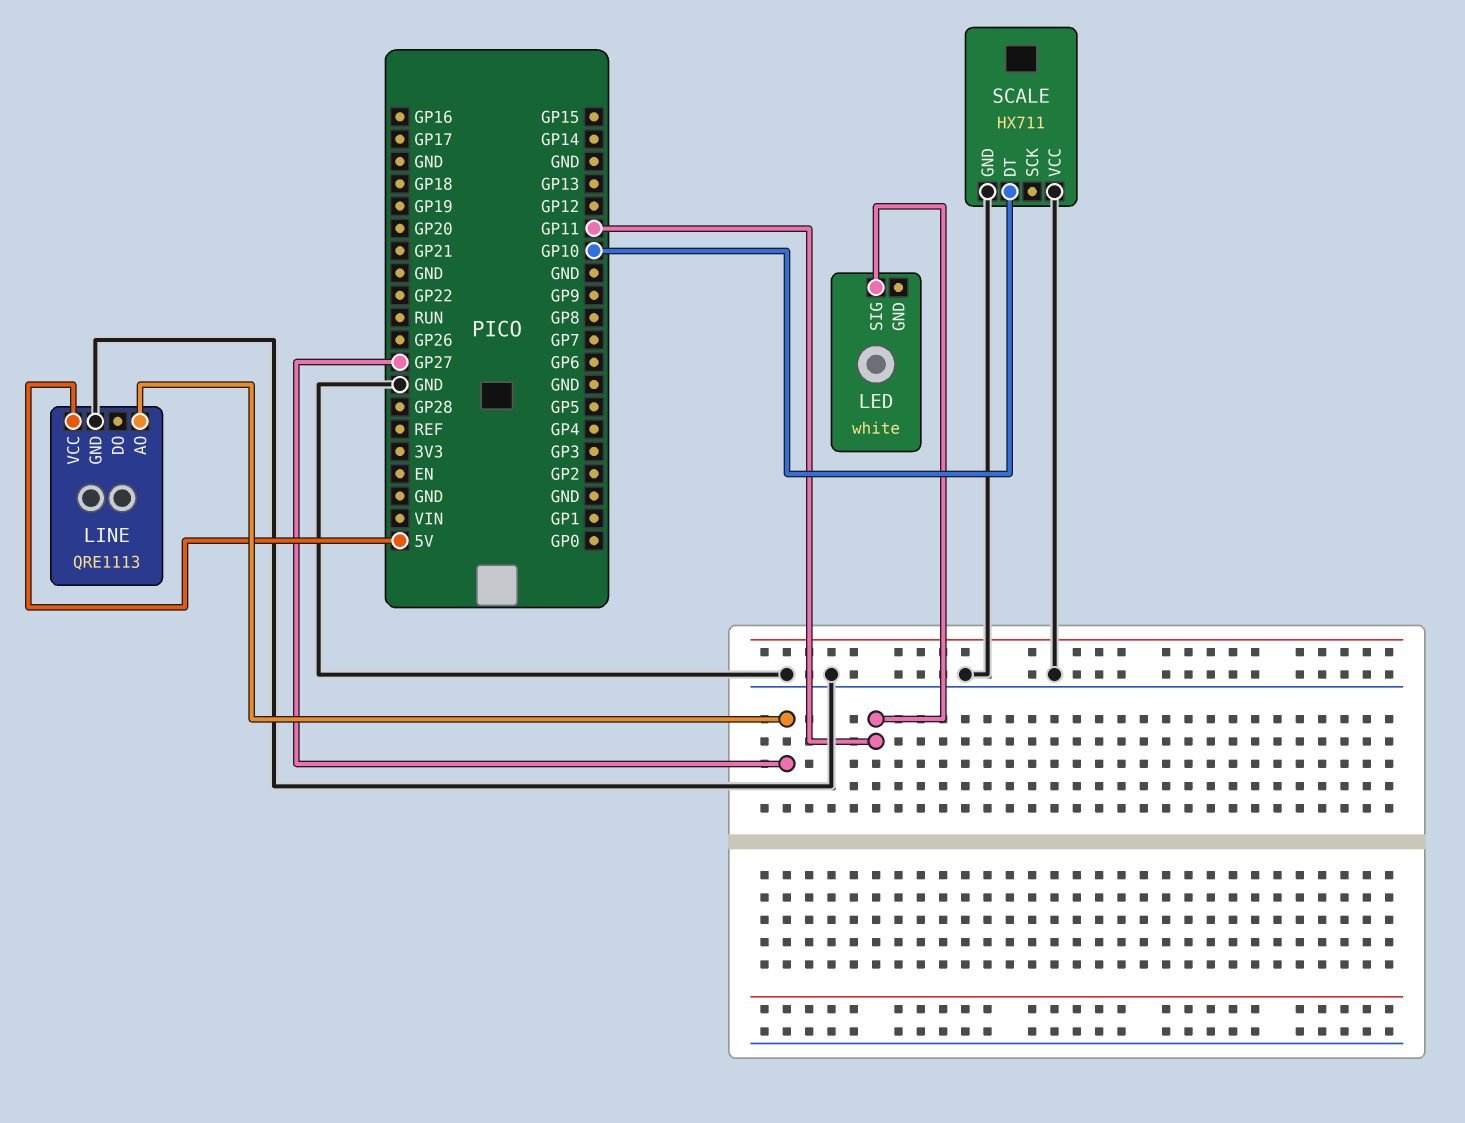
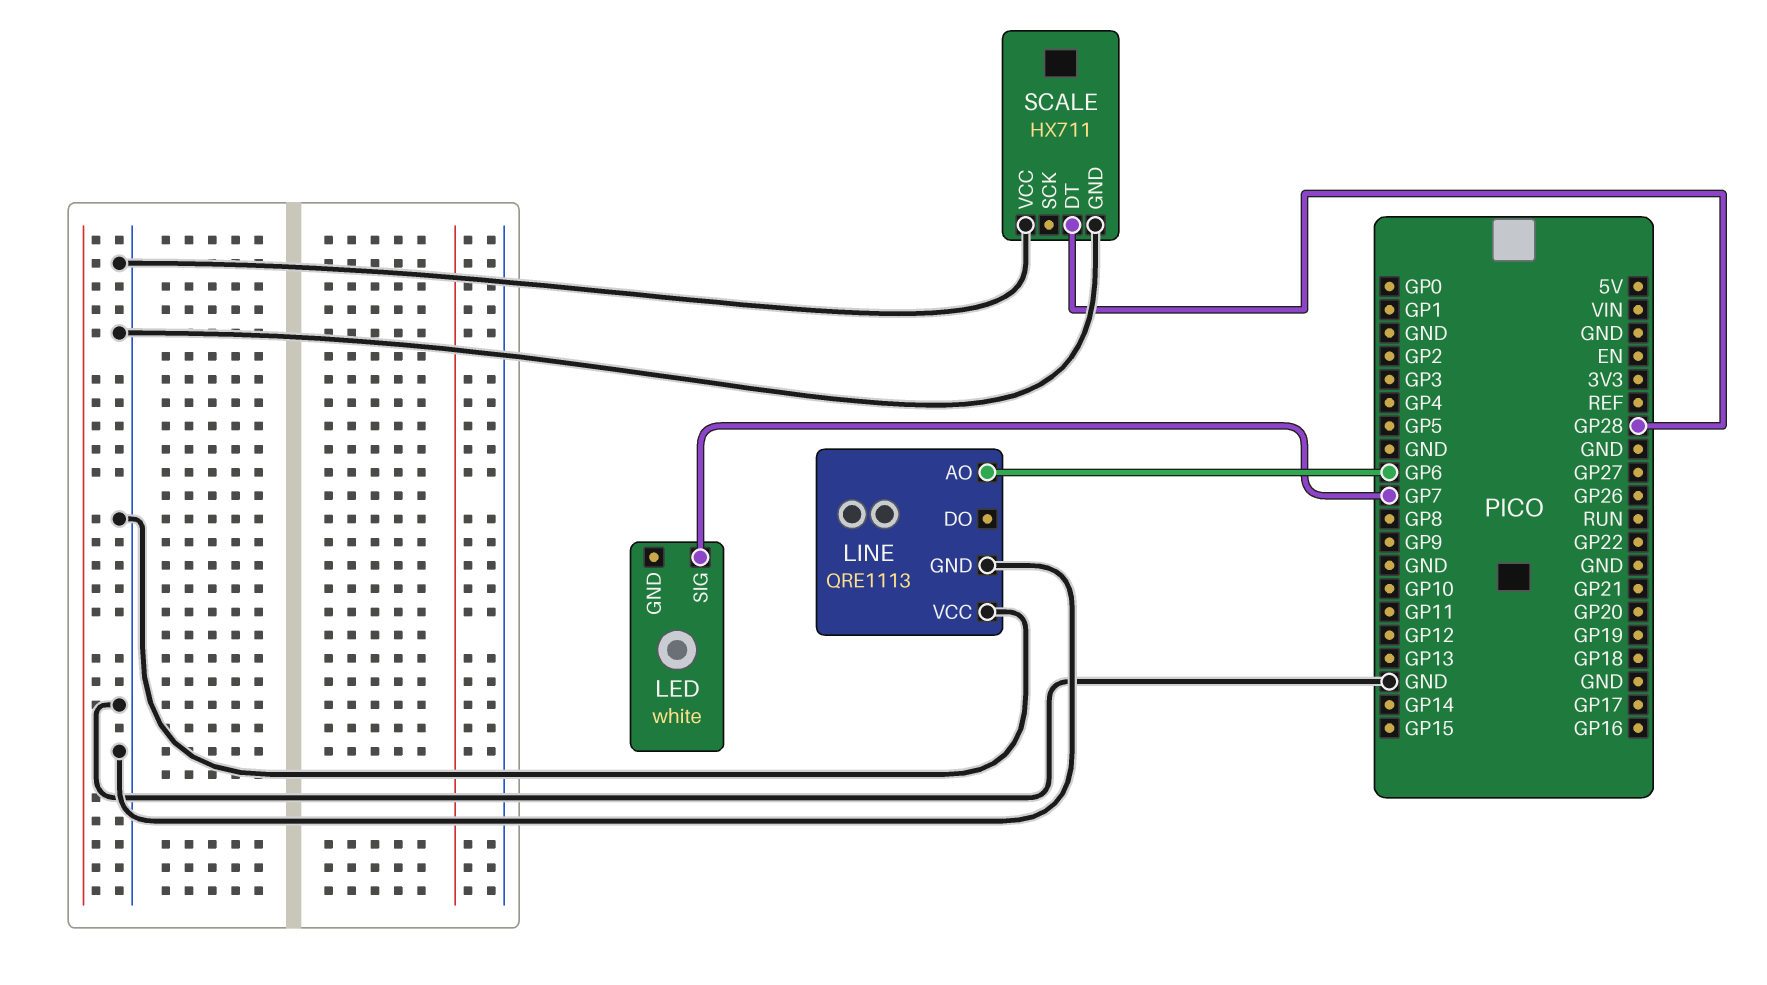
LED pin SIG: GP11 -> GP7
LINE pin AO: GP27 -> GP6
LINE pin VCC: 5V -> GND
SCALE pin DT: GP10 -> GP28

